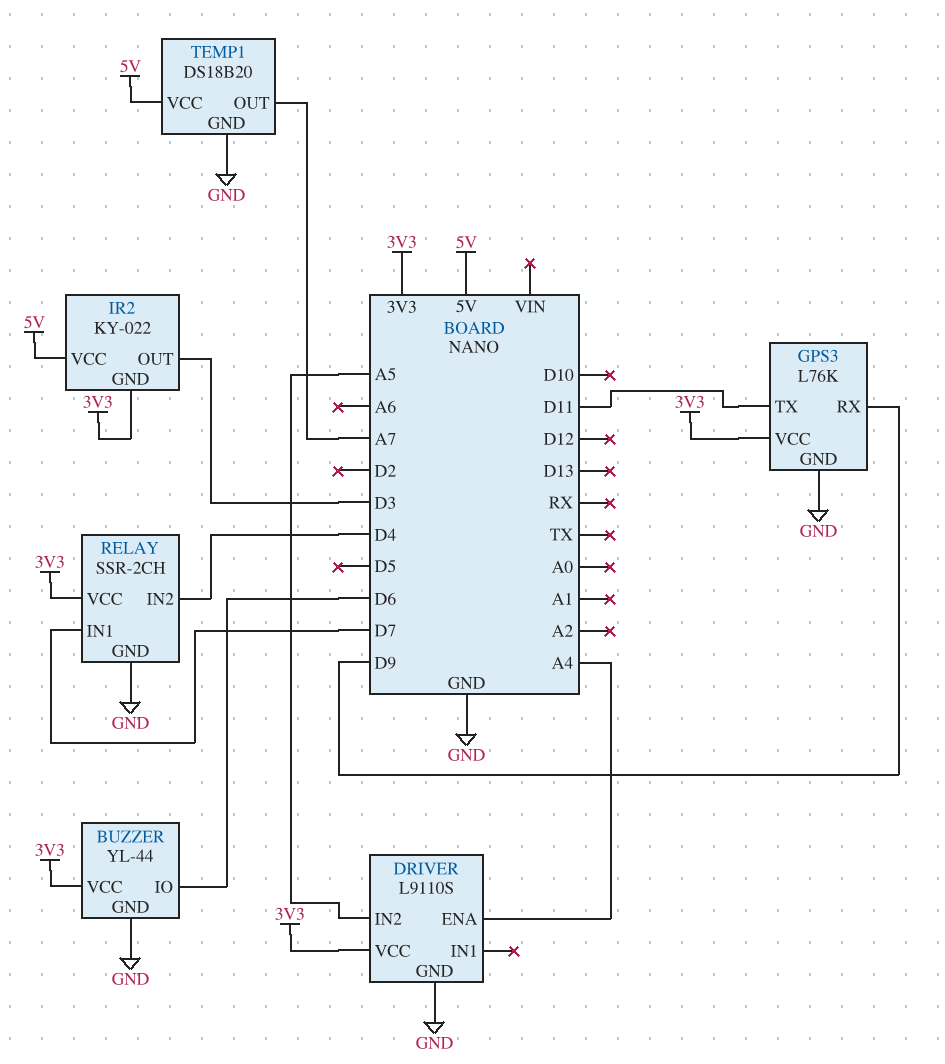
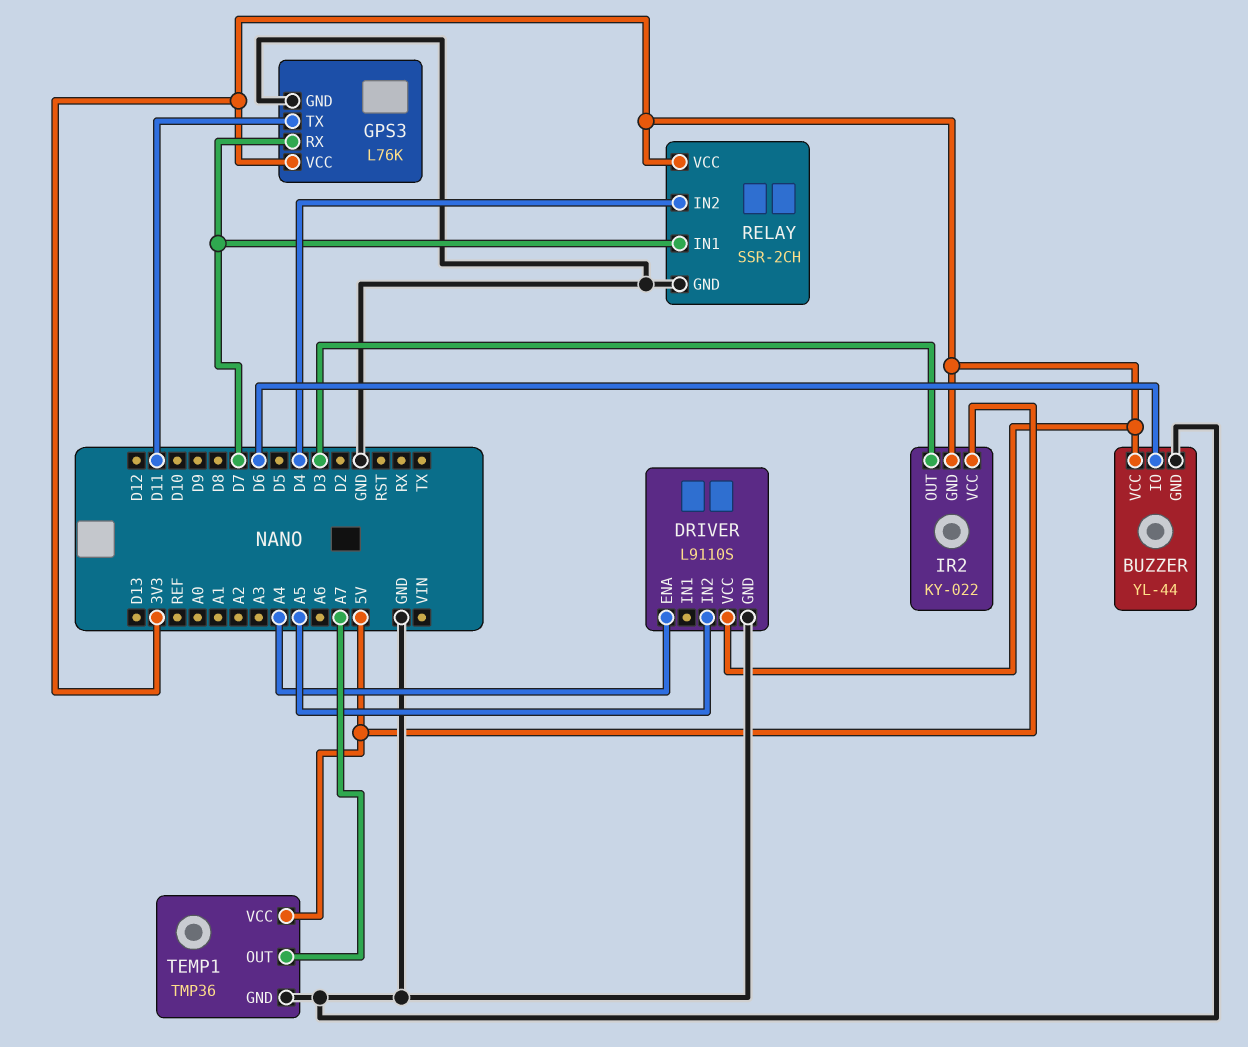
GPS3 pin RX: D9 -> D7
TEMP1: DS18B20 -> TMP36

